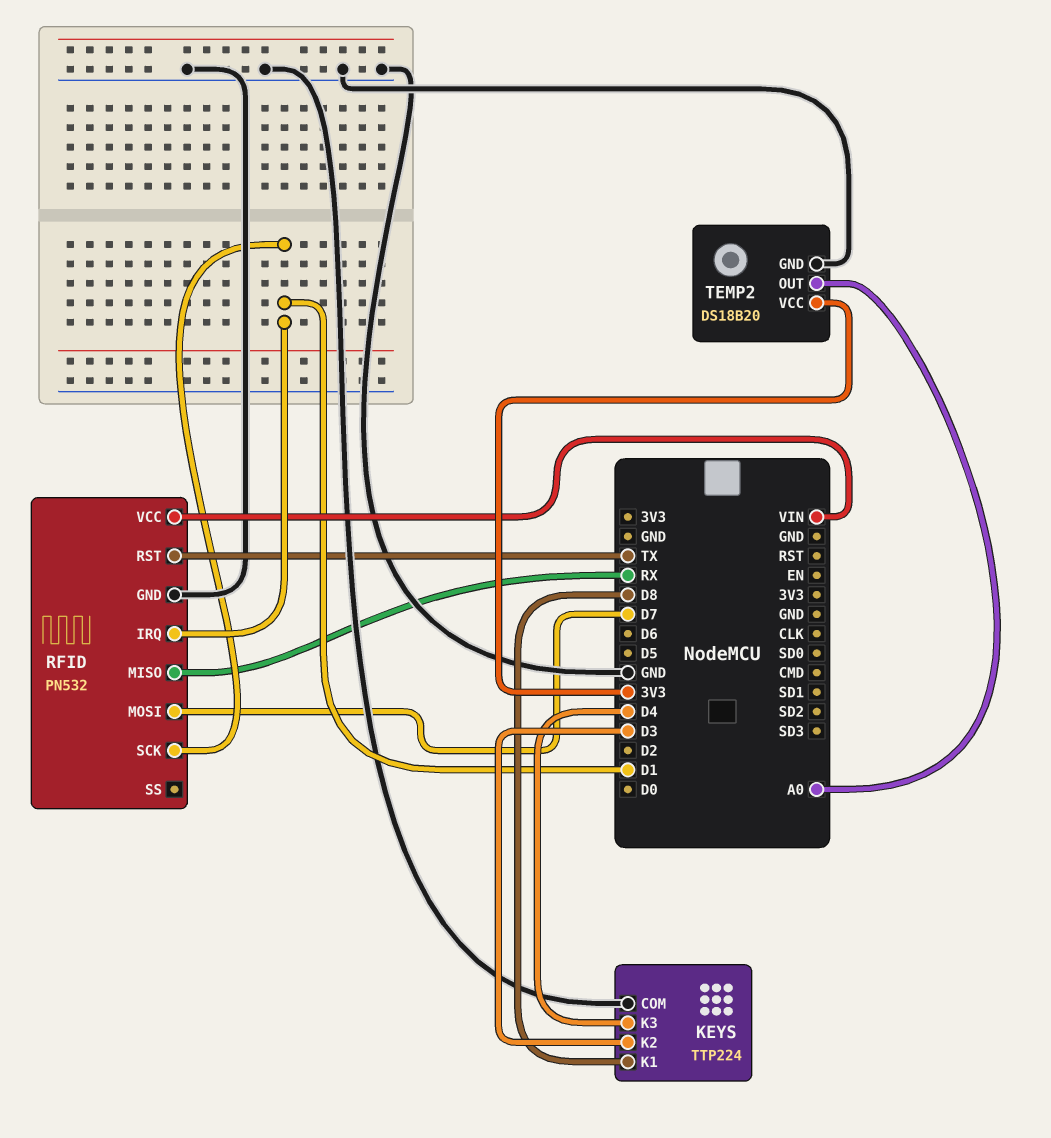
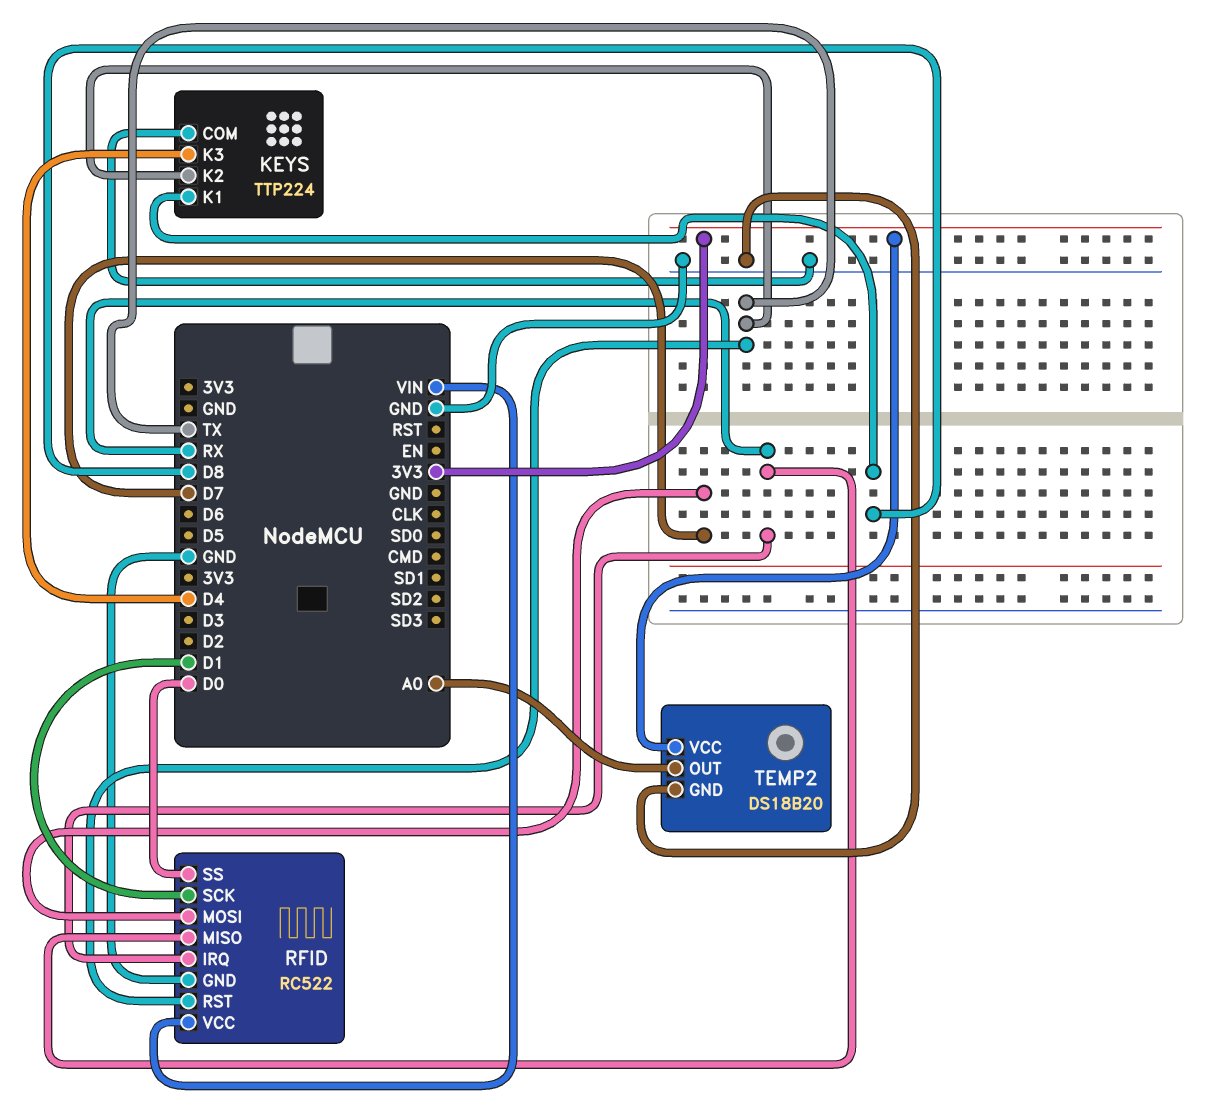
KEYS pin K2: D3 -> TX
RFID: PN532 -> RC522
RFID pin IRQ: D1 -> RX
RFID pin SS: none -> D0

